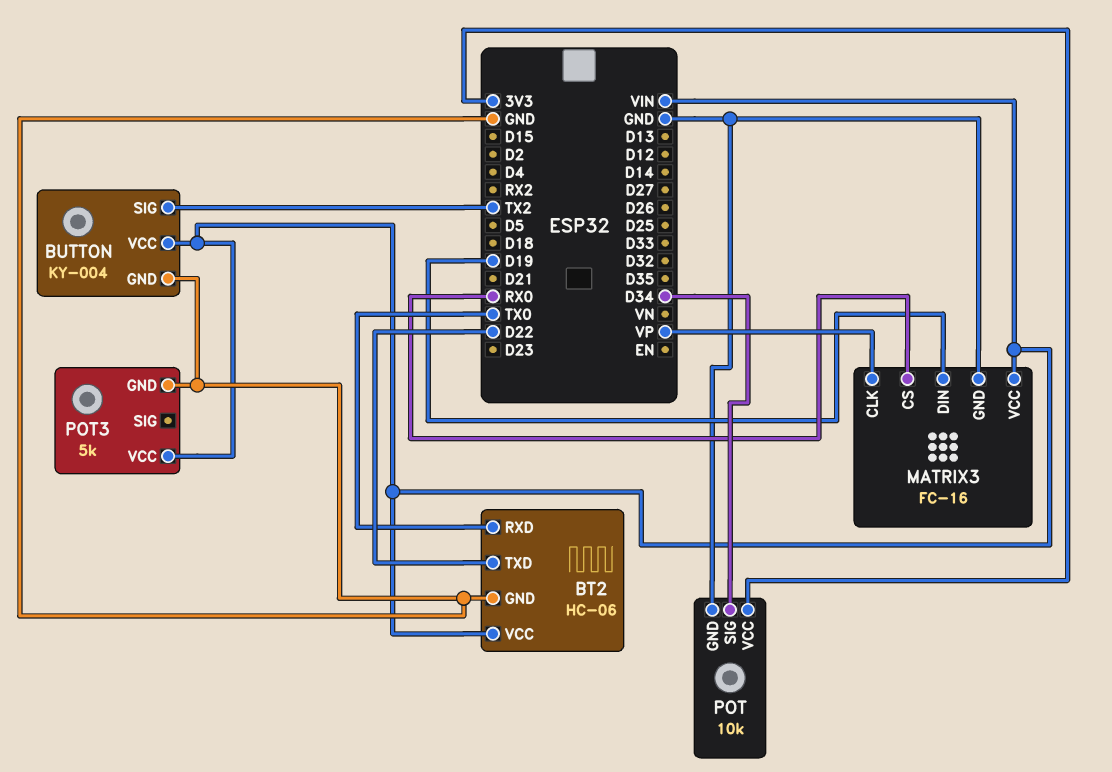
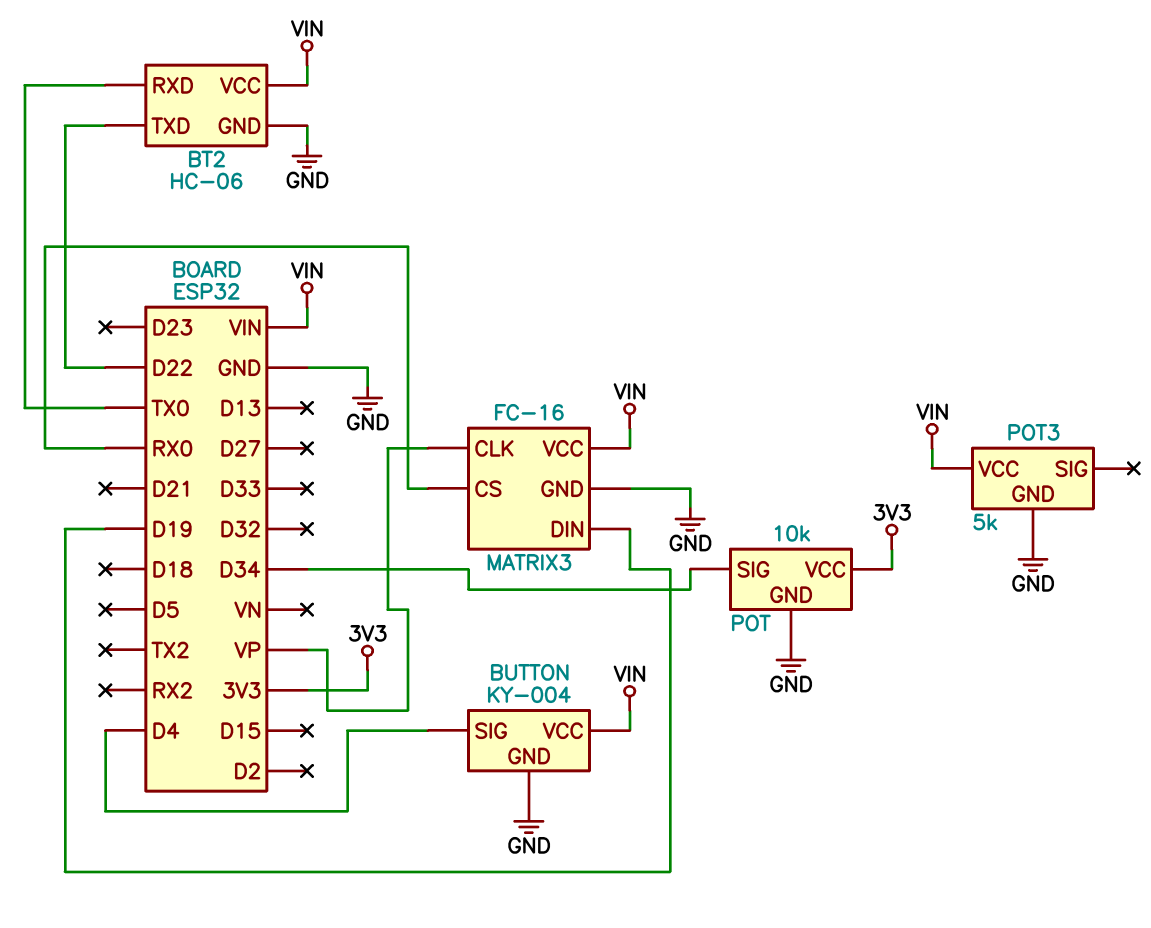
BUTTON pin SIG: TX2 -> D4

